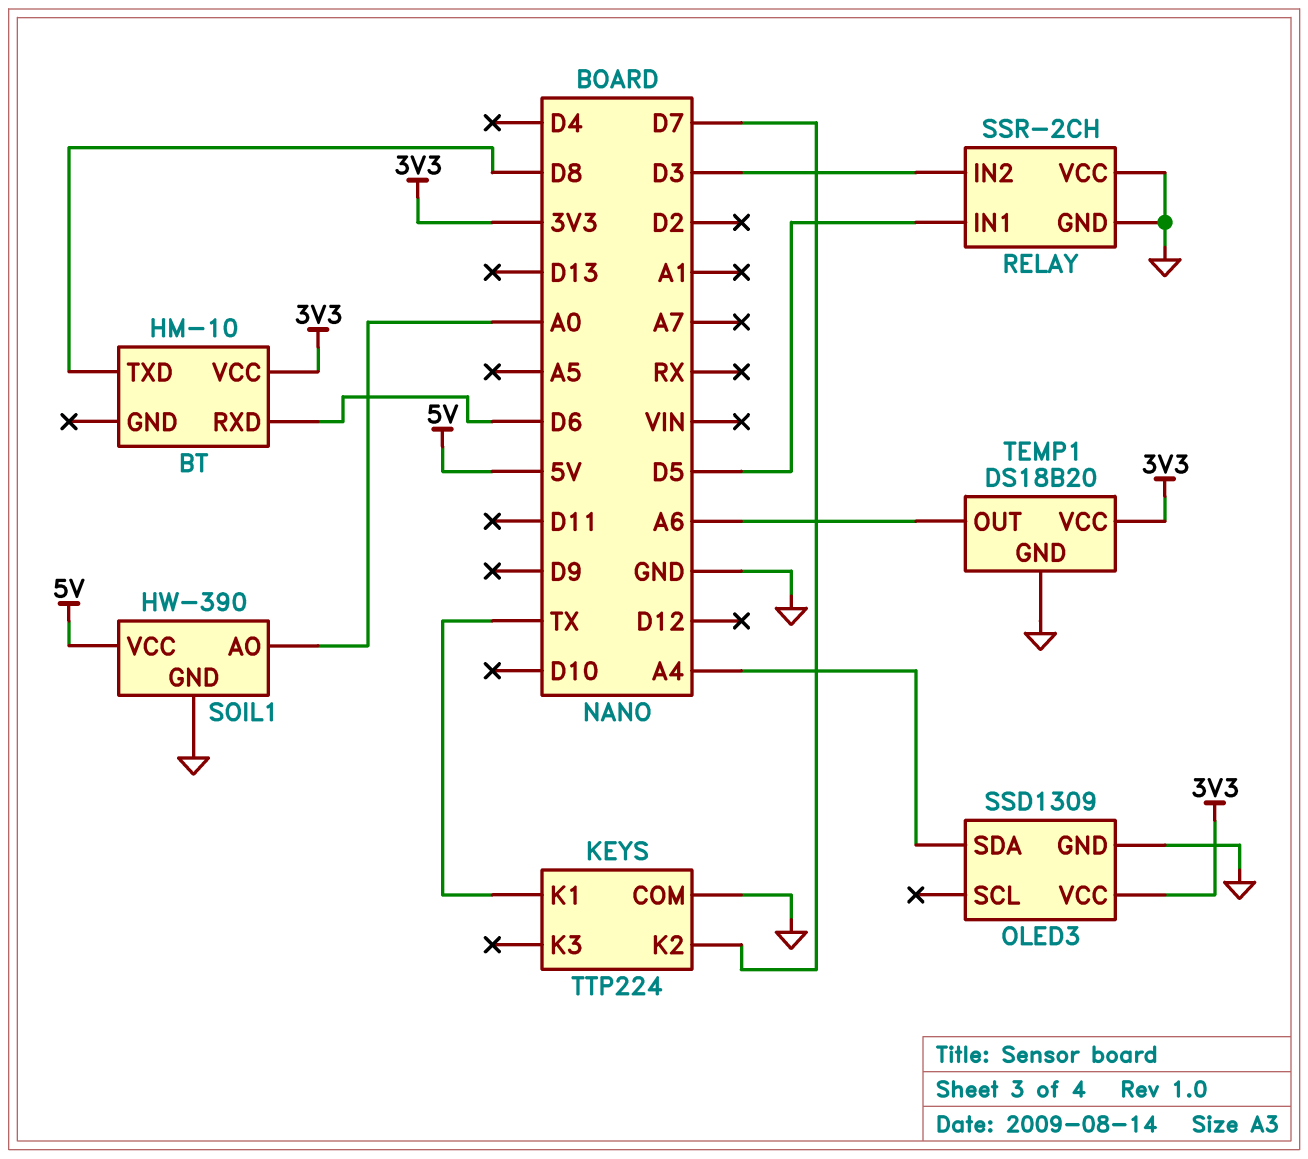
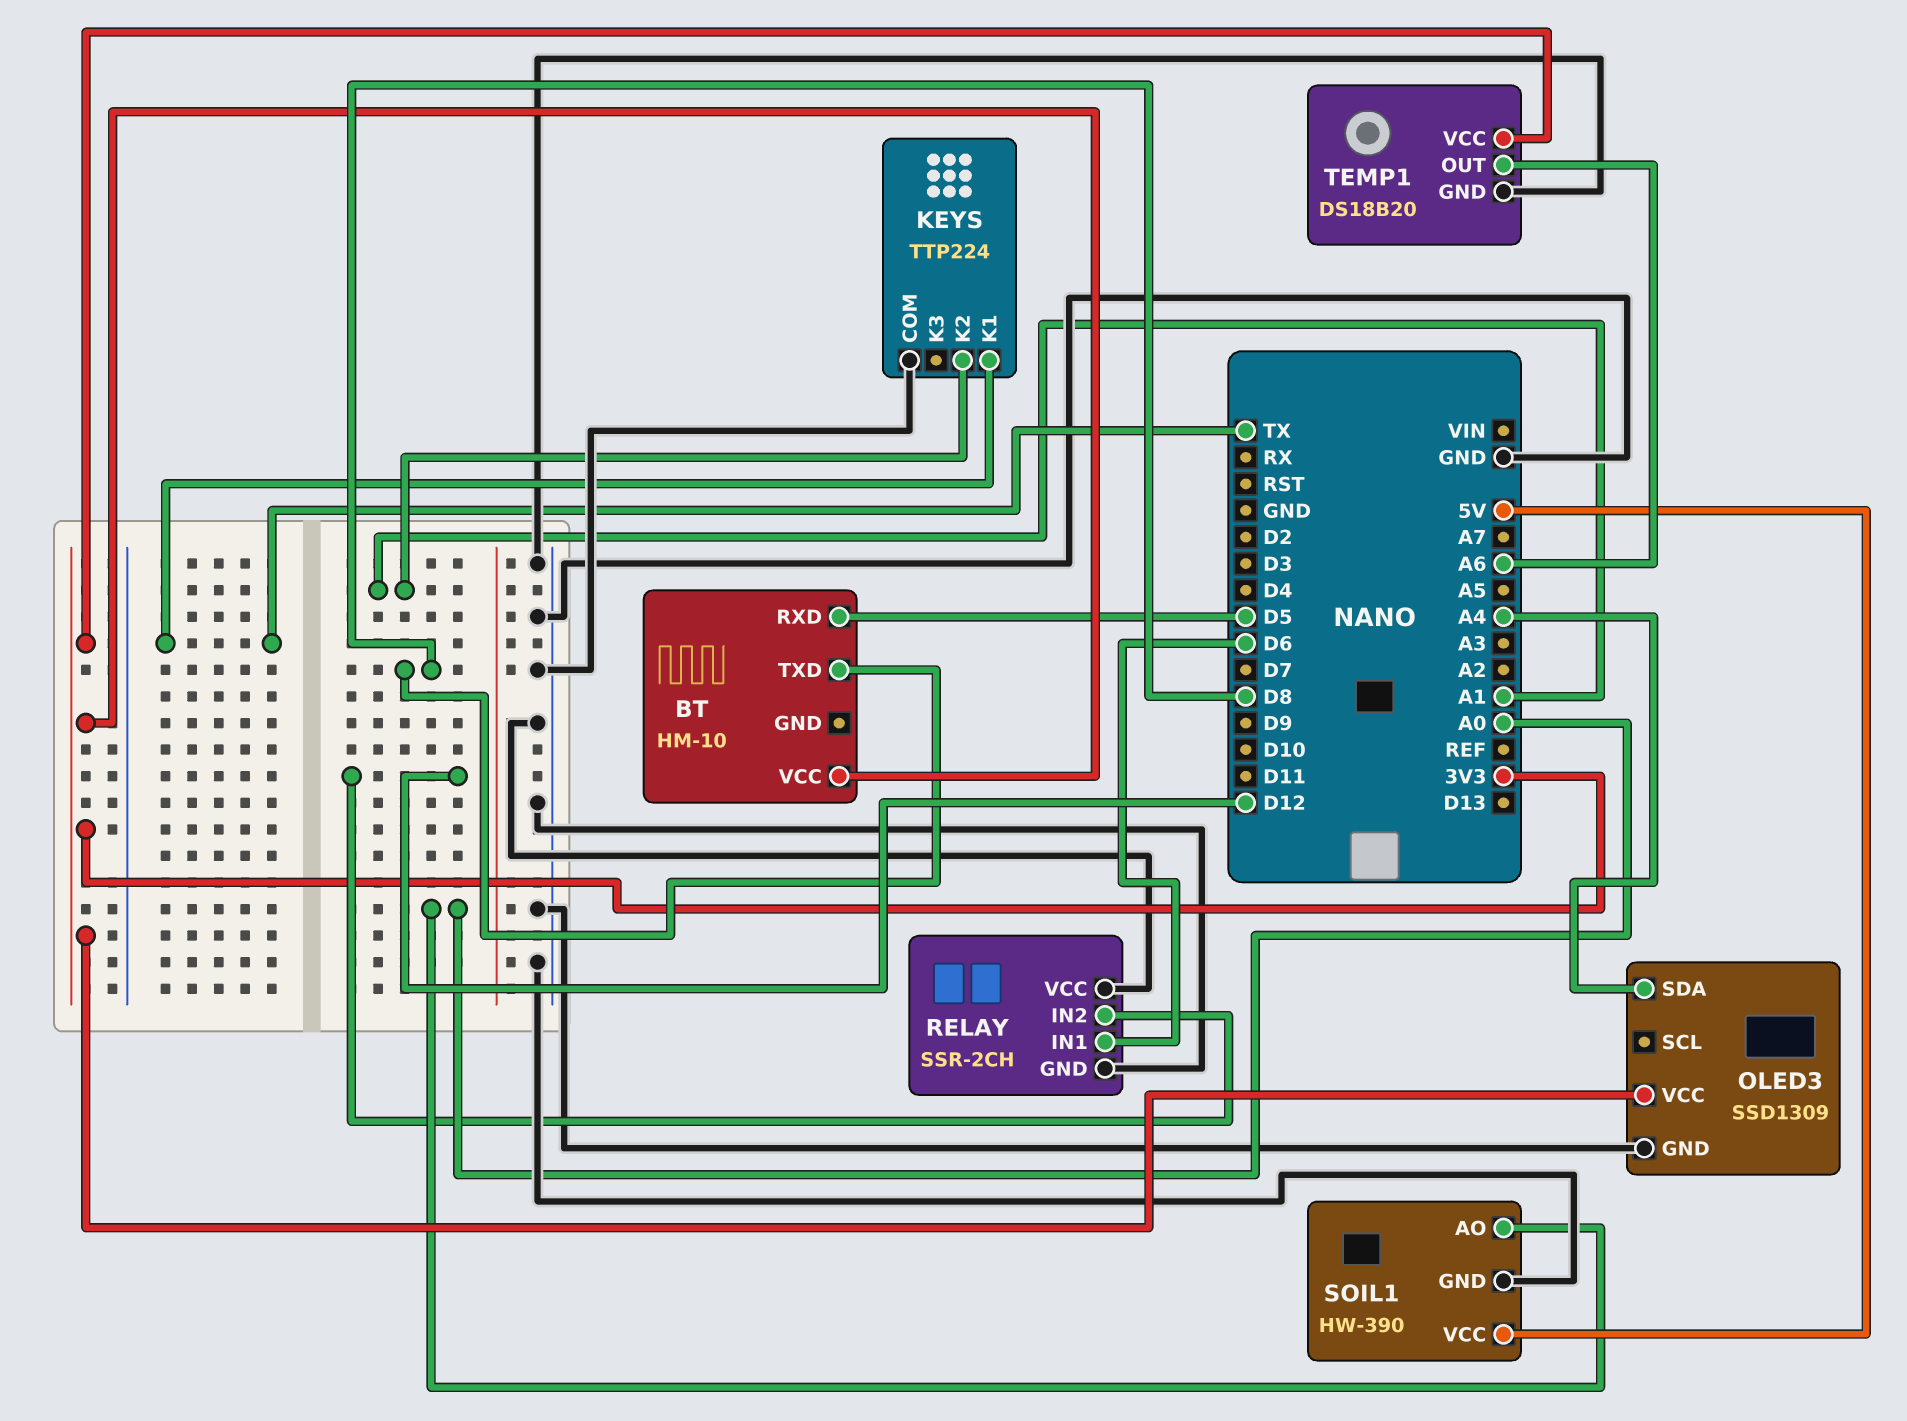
BT pin RXD: D6 -> D5
KEYS pin K2: D7 -> A1
RELAY pin IN1: D5 -> D6
RELAY pin IN2: D3 -> D12

